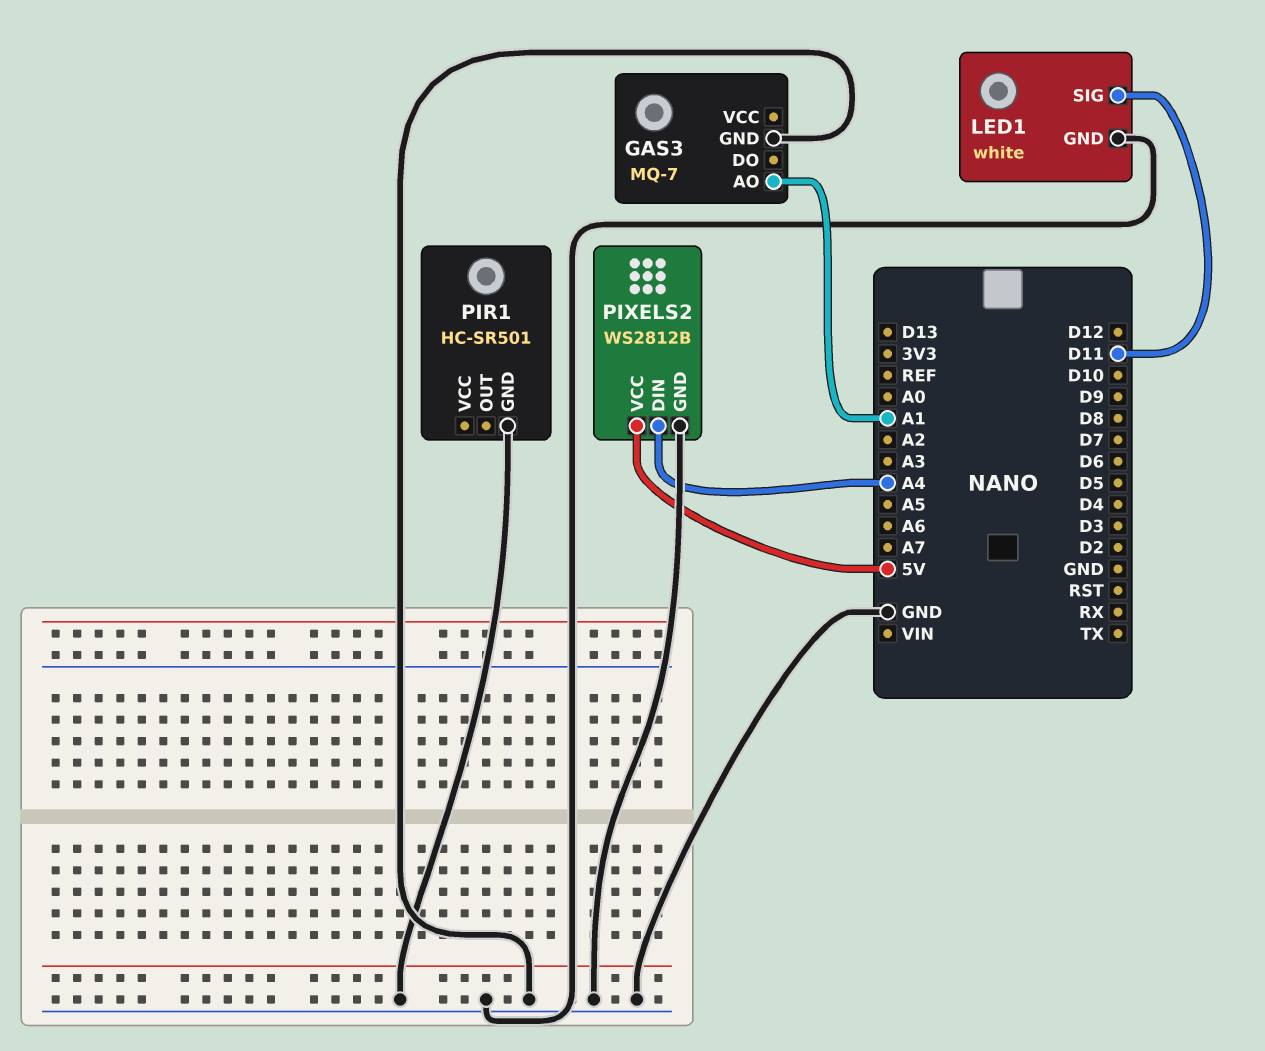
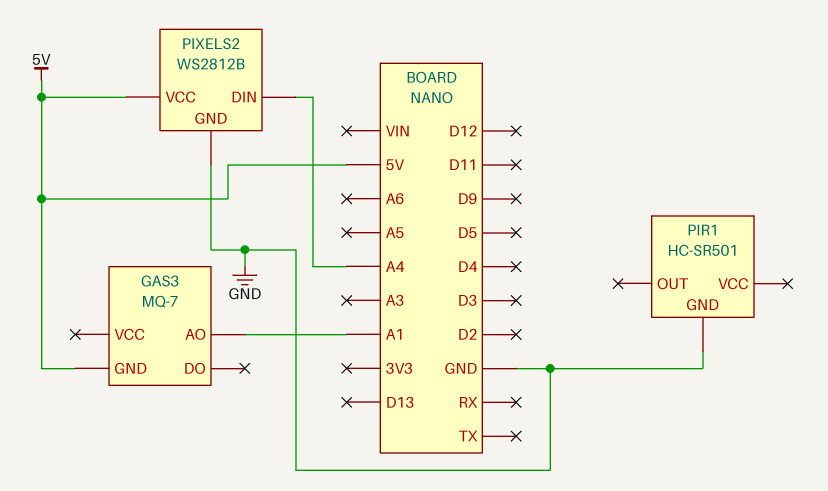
GAS3 pin GND: GND -> 5V
LED1: white -> none
LED1 pin GND: GND -> none
LED1 pin SIG: D11 -> none

